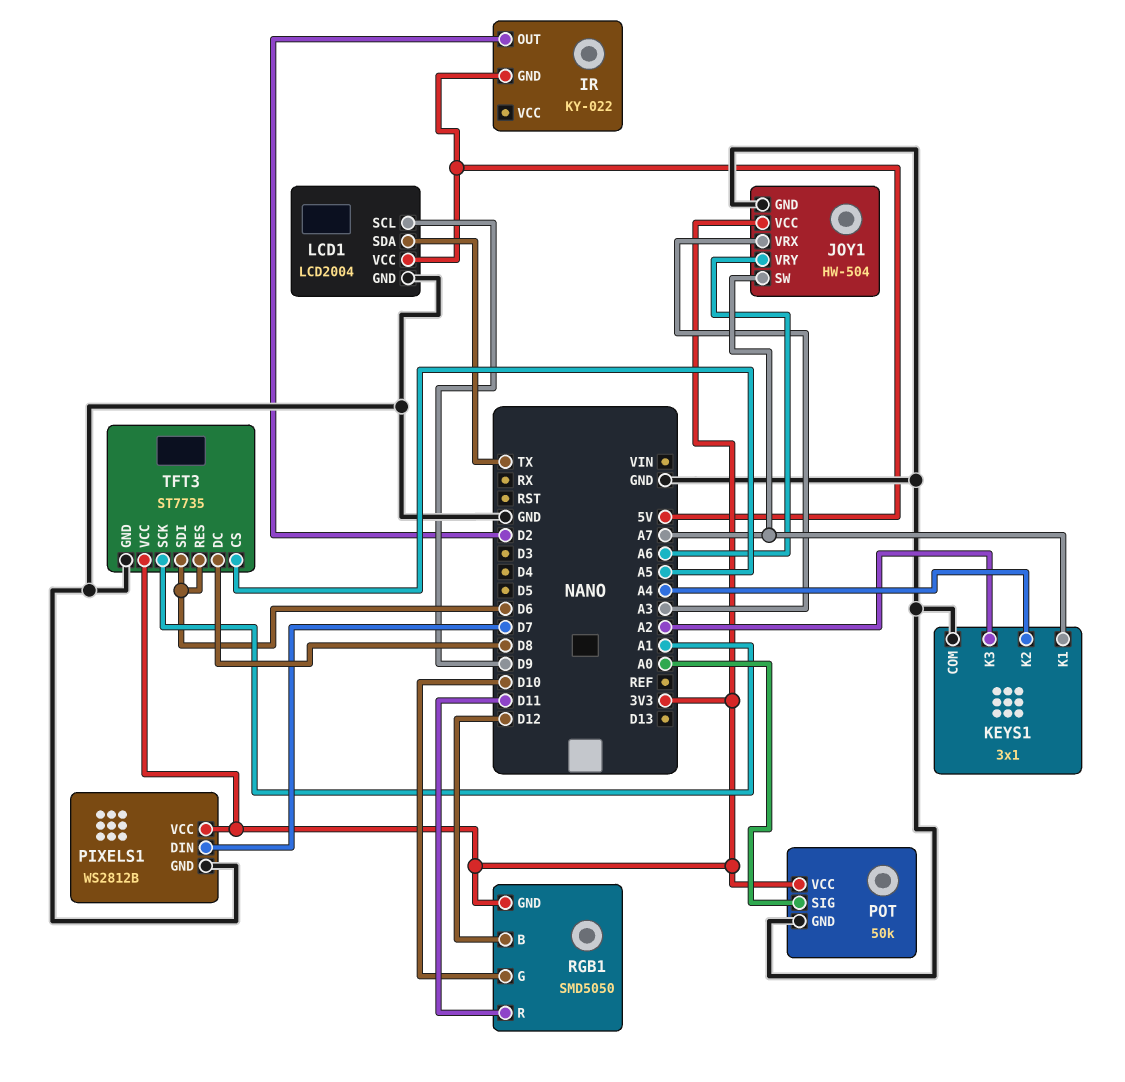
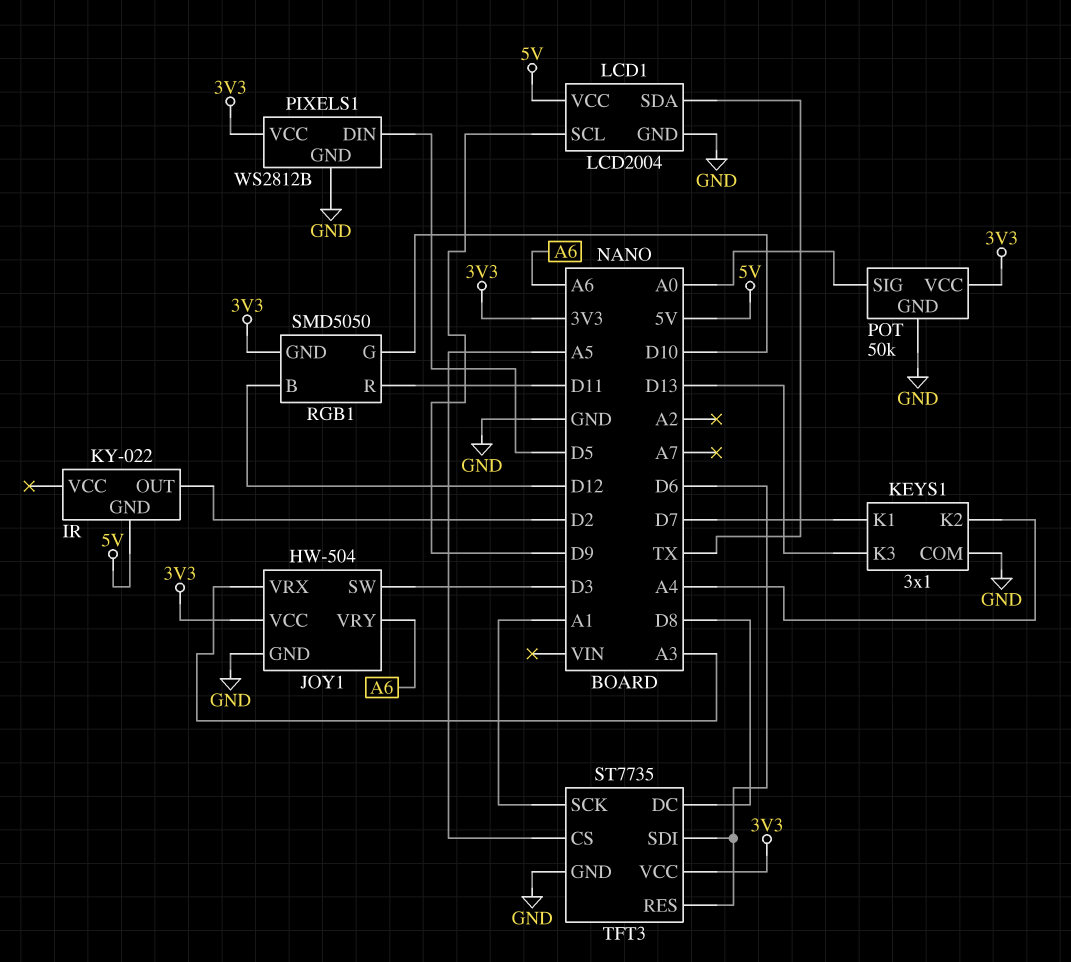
JOY1 pin SW: A7 -> D3
KEYS1 pin K1: A7 -> D7
KEYS1 pin K3: A2 -> D13
PIXELS1 pin DIN: D7 -> D5

